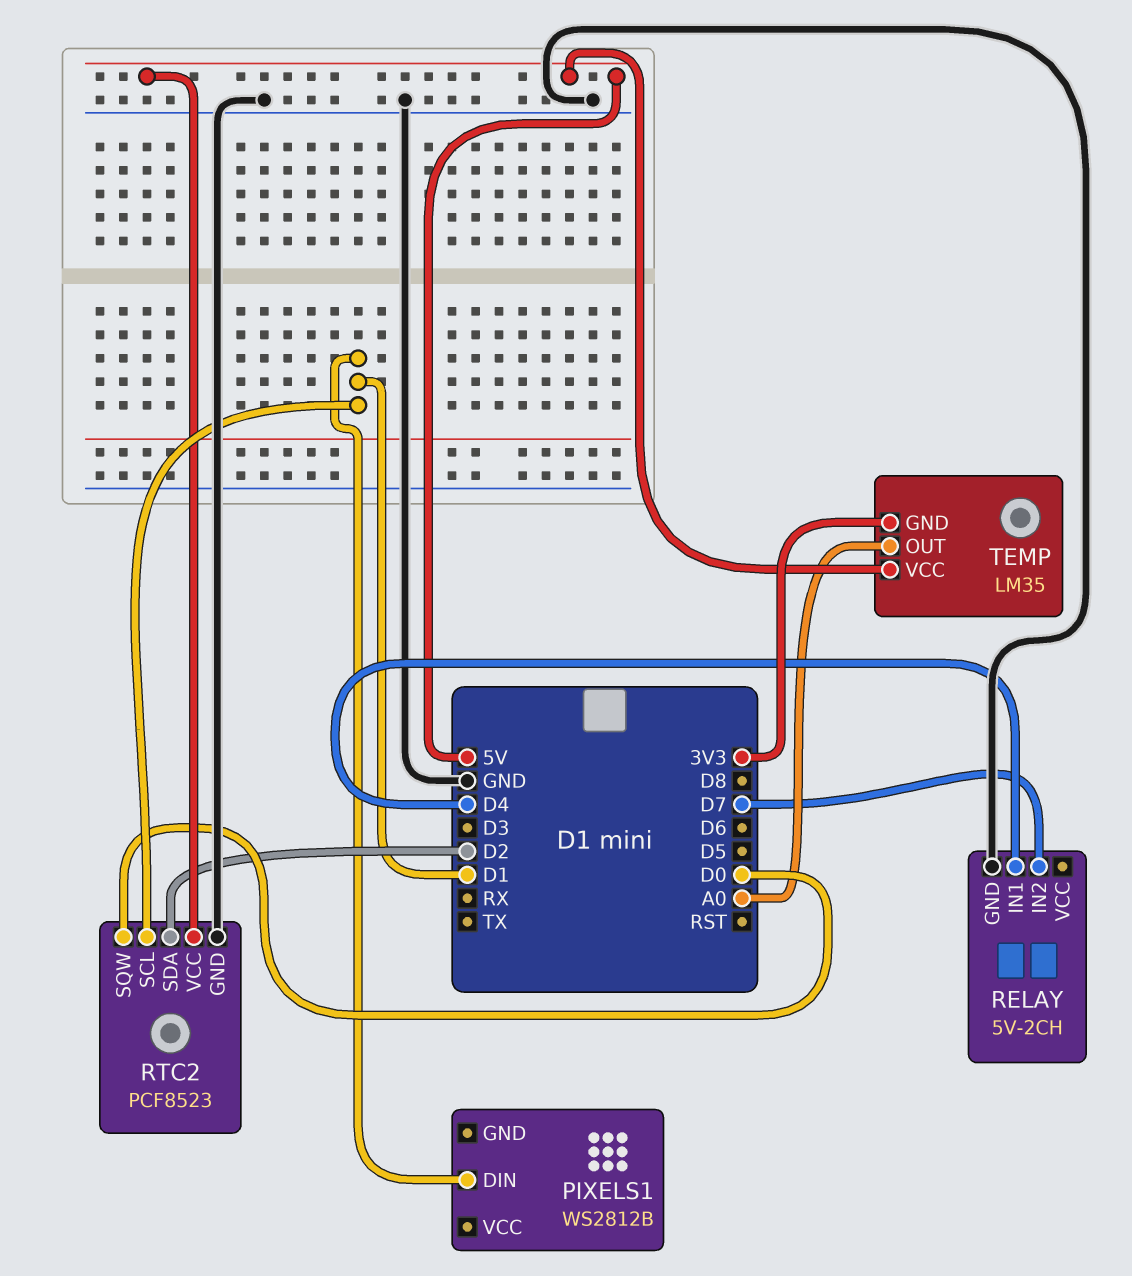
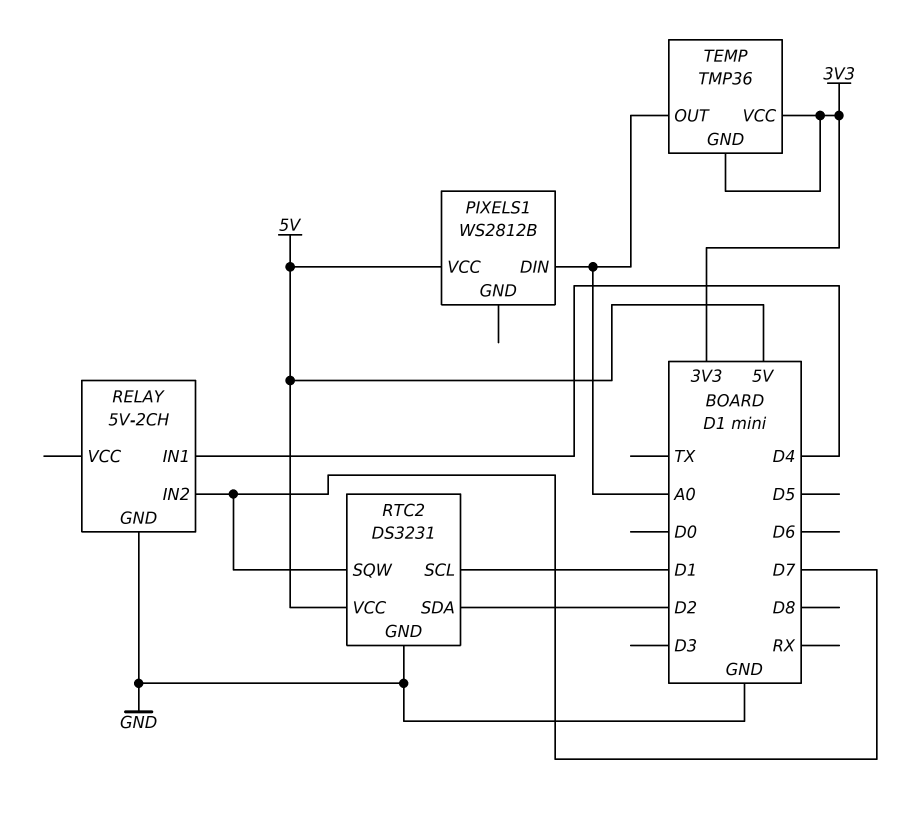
PIXELS1 pin DIN: D1 -> A0
PIXELS1 pin VCC: none -> 5V
RTC2: PCF8523 -> DS3231
RTC2 pin SQW: D0 -> D7
TEMP: LM35 -> TMP36
TEMP pin VCC: 5V -> 3V3

